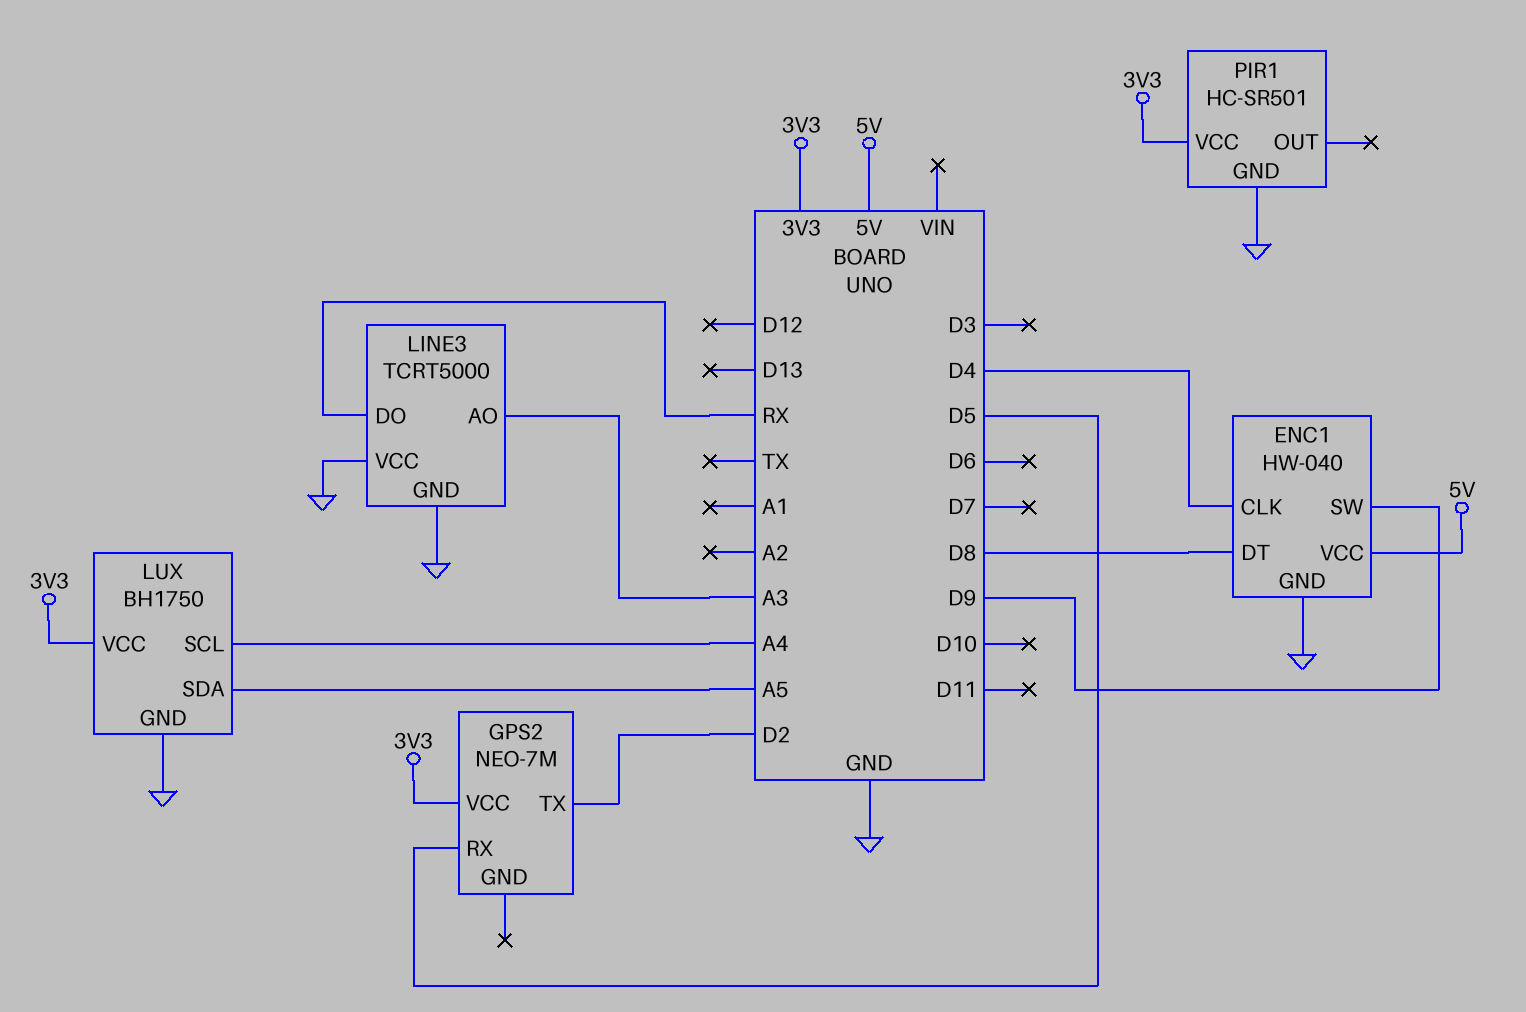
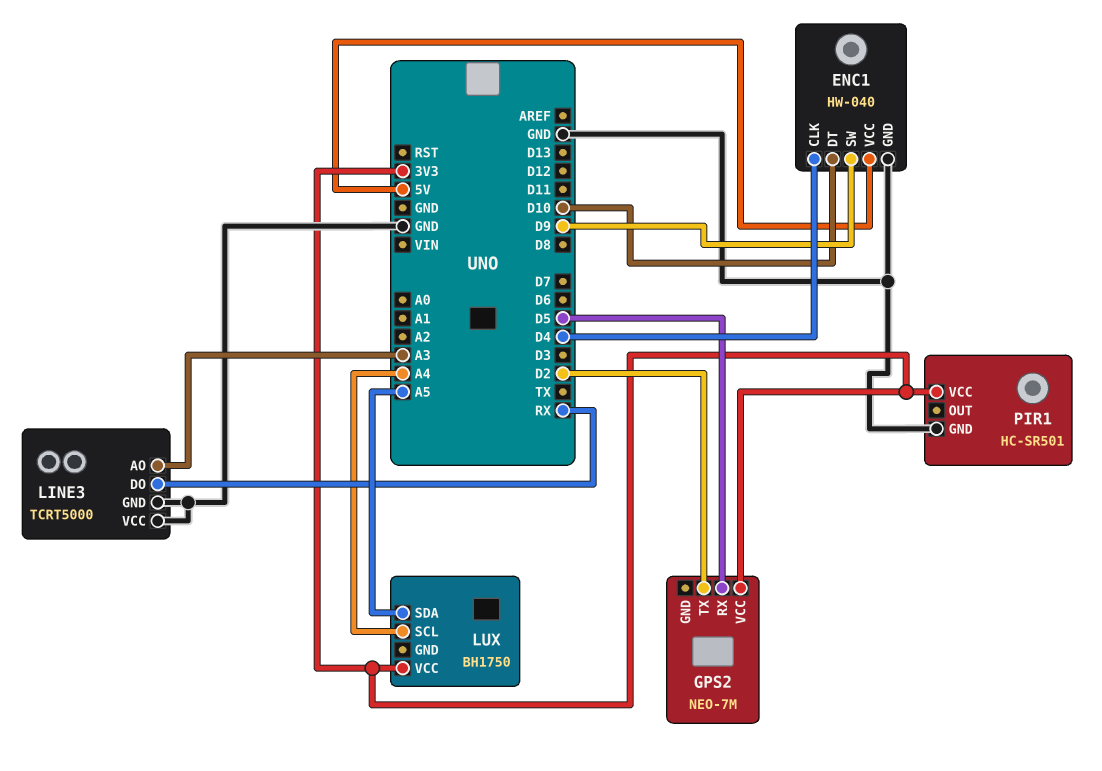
ENC1 pin DT: D8 -> D10
LUX pin GND: GND -> none

